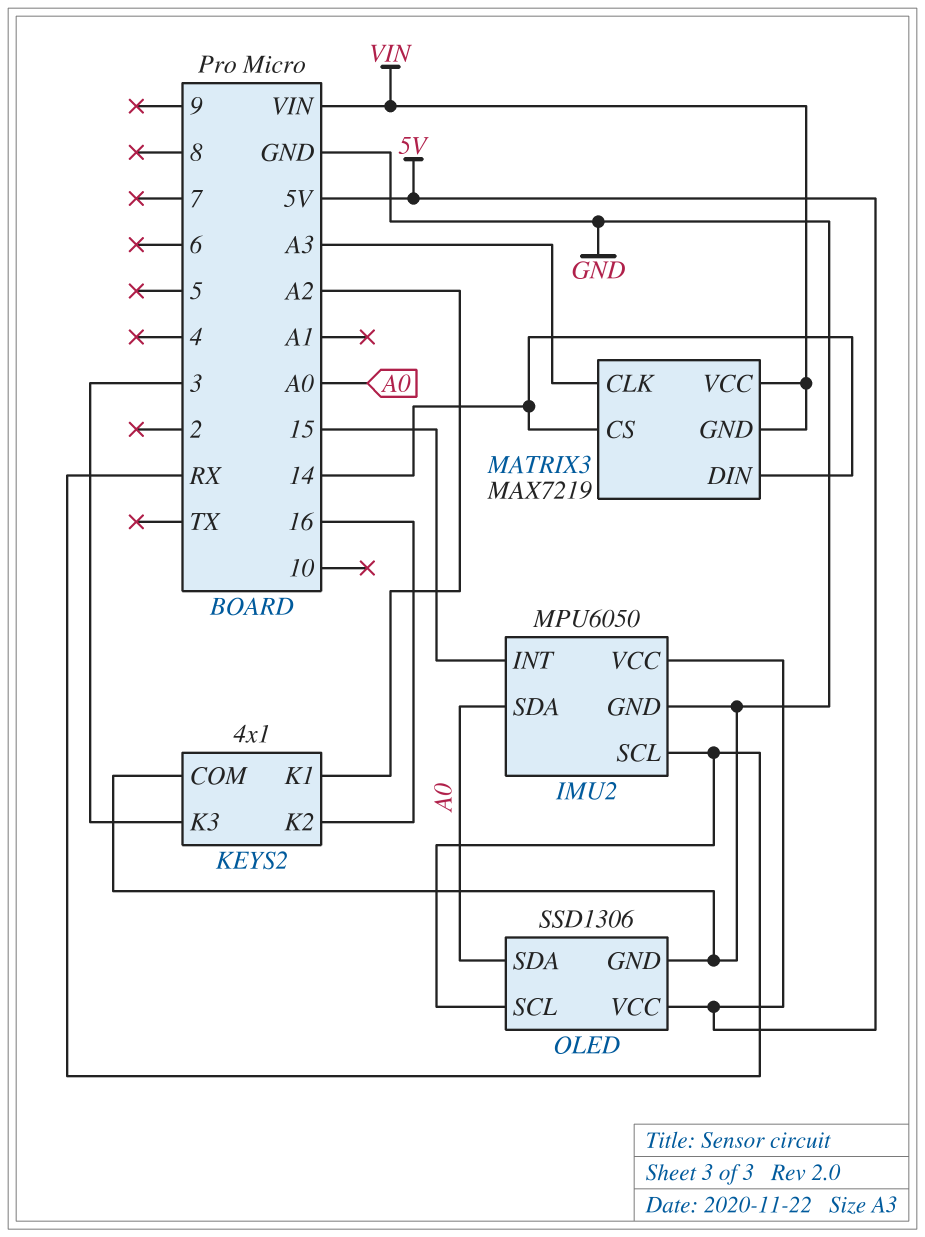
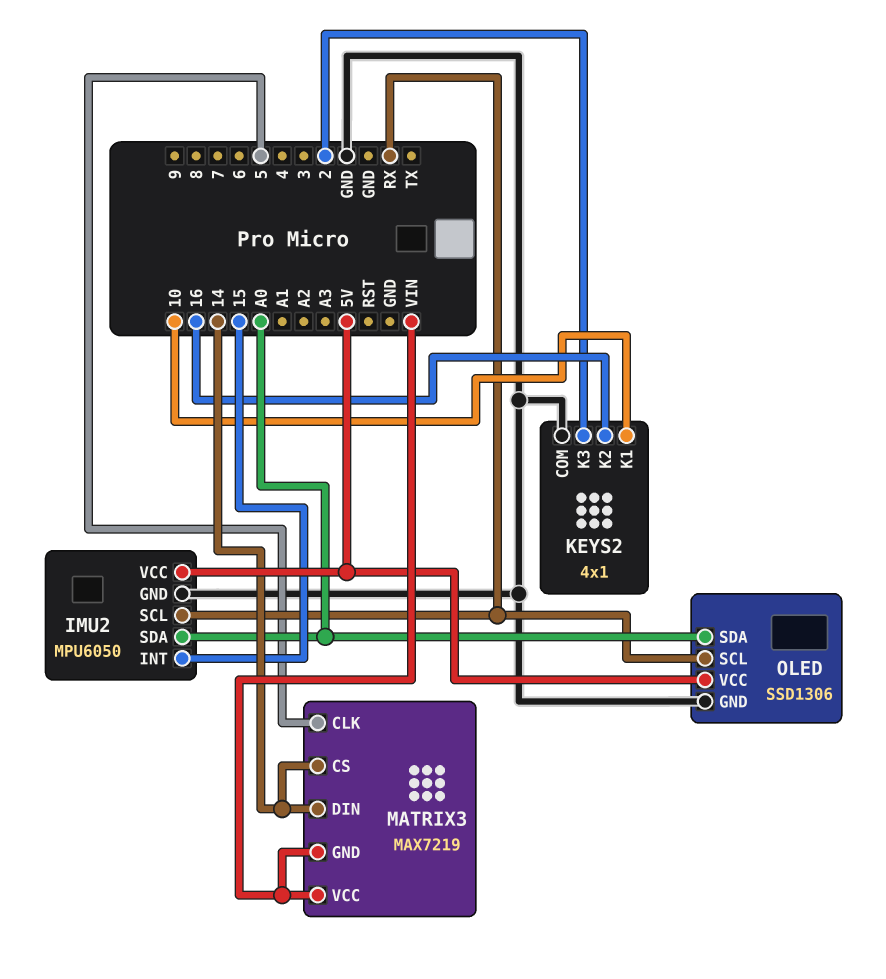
KEYS2 pin K1: A2 -> 10
KEYS2 pin K3: 3 -> 2
MATRIX3 pin CLK: A3 -> 5

